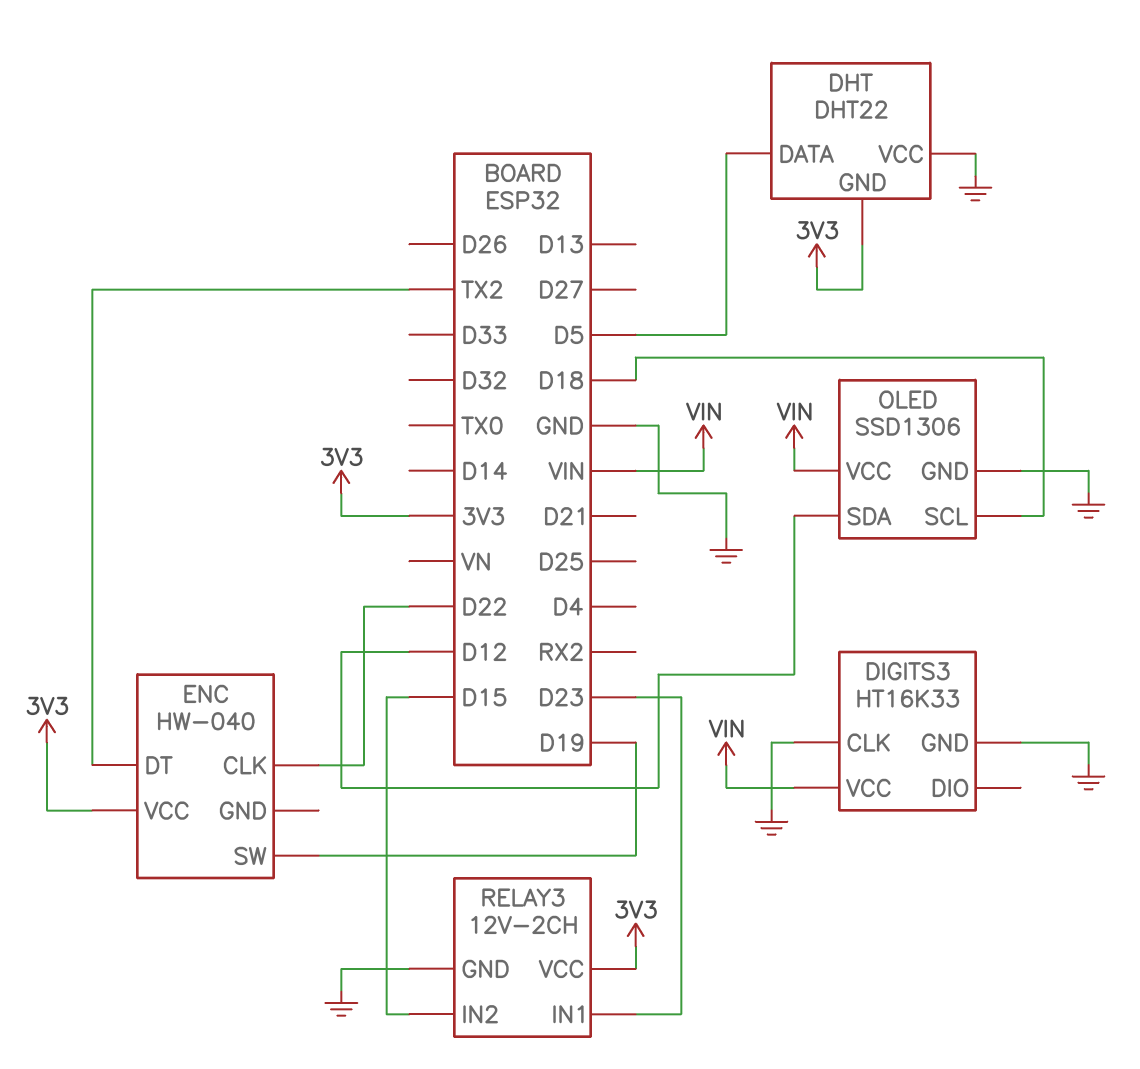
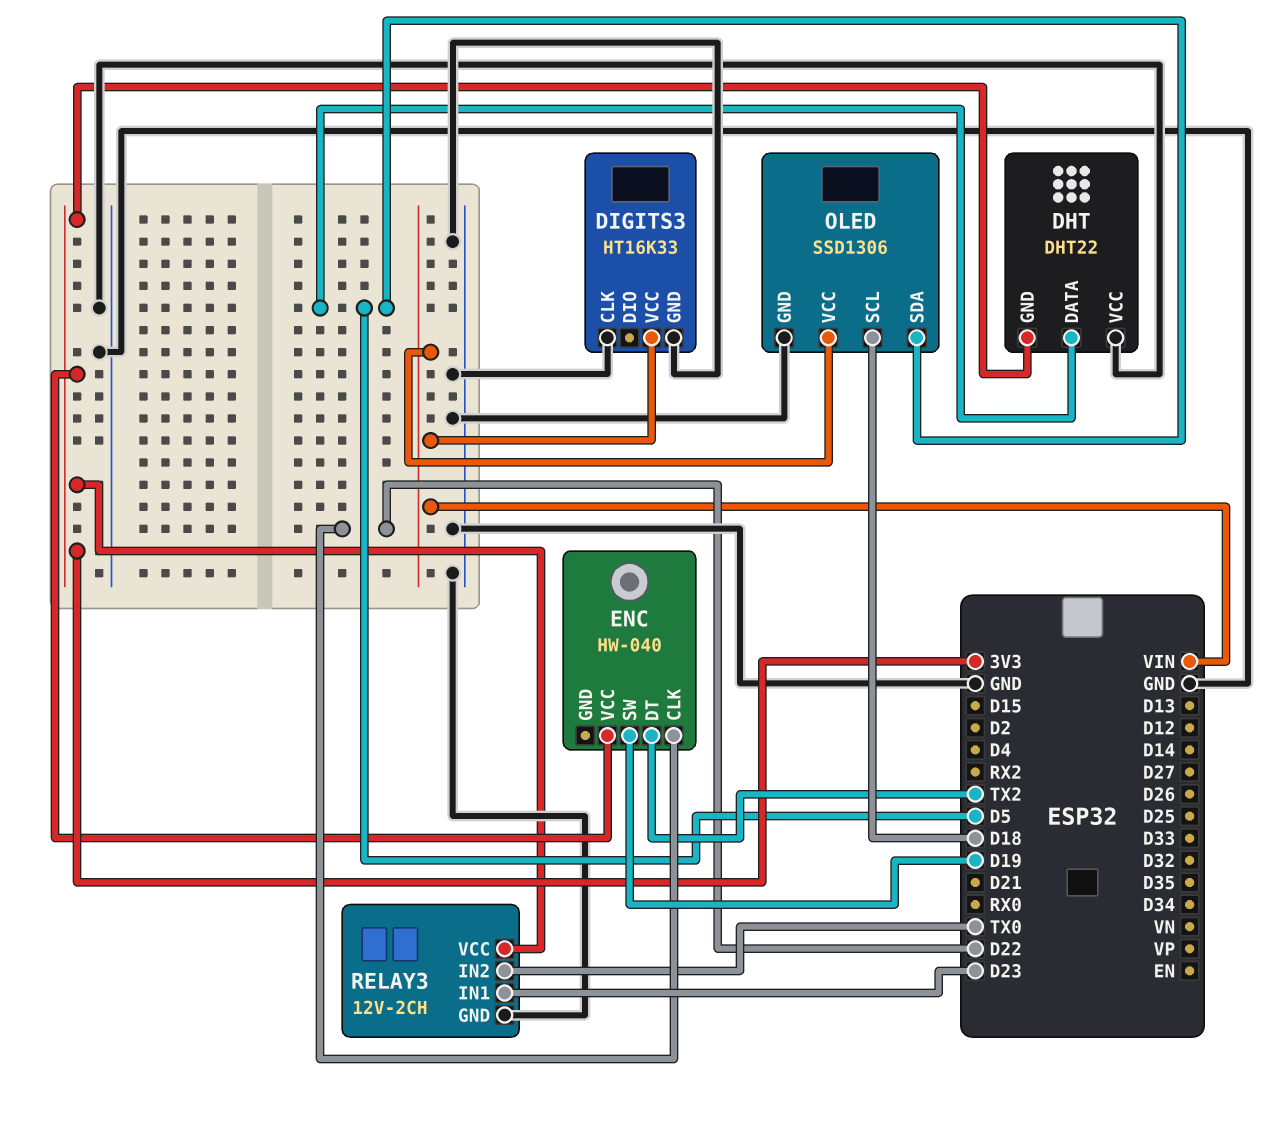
OLED pin SDA: D12 -> D5
RELAY3 pin IN2: D15 -> TX0

